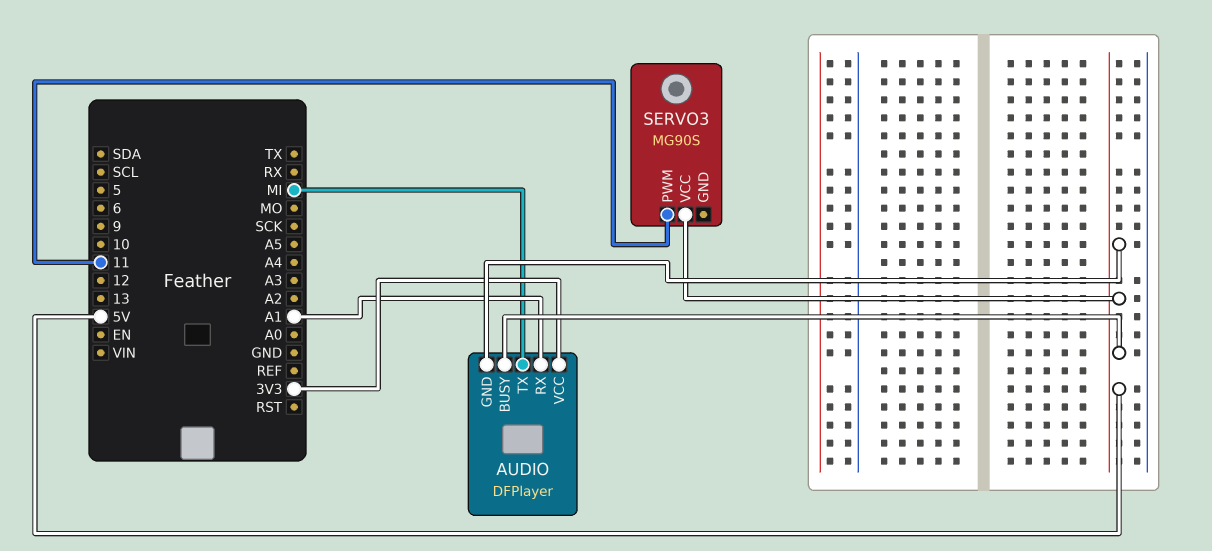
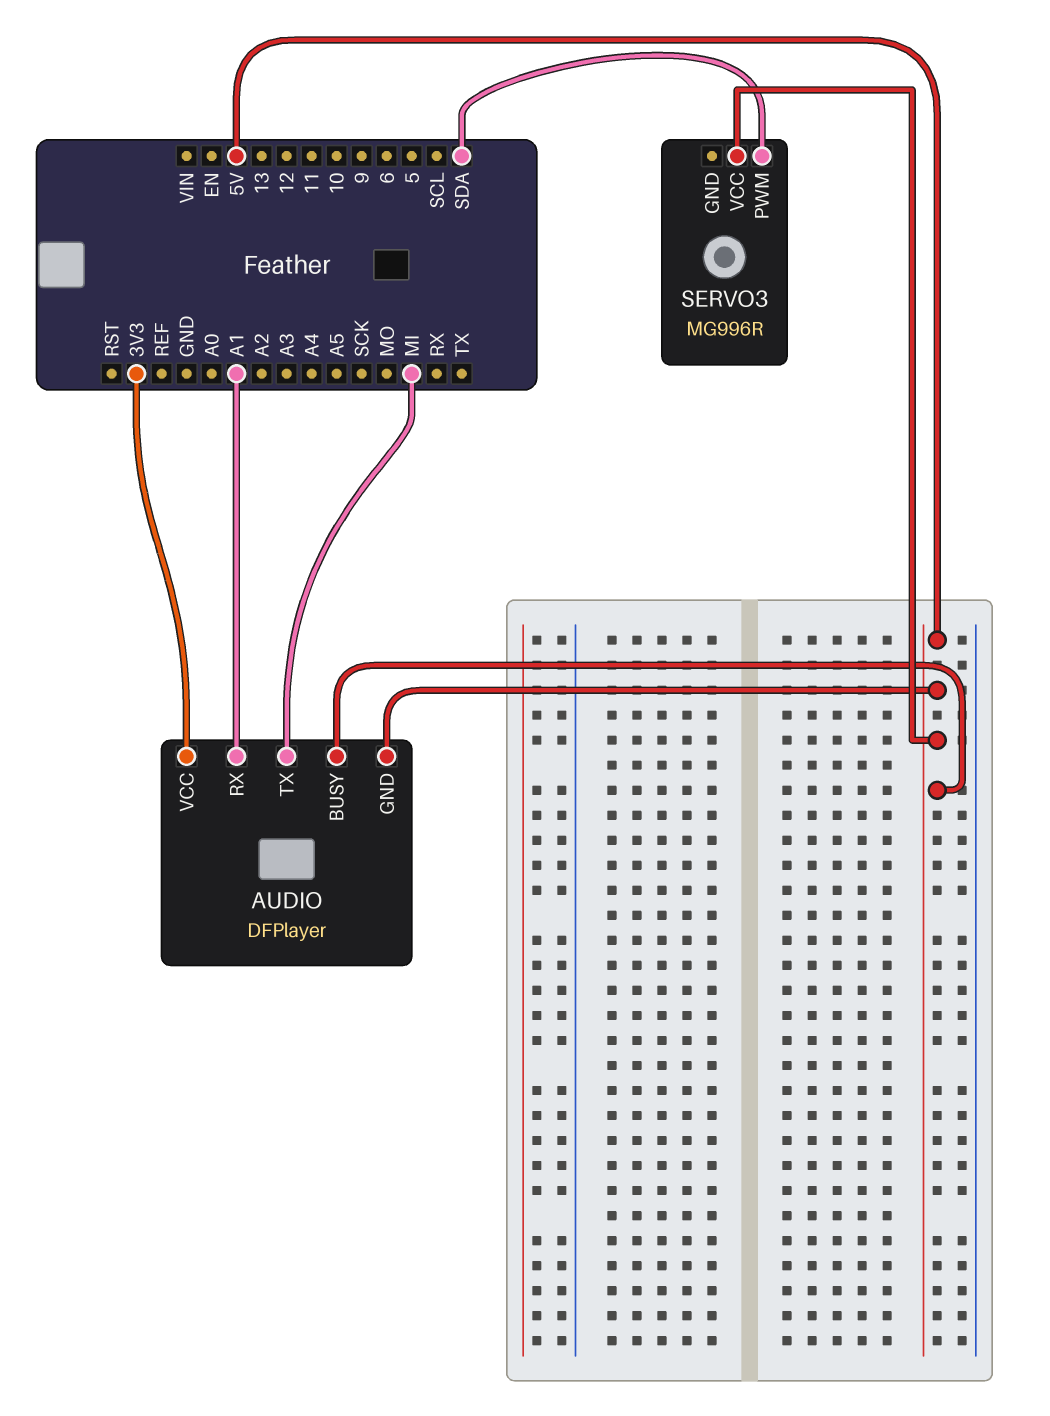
SERVO3: MG90S -> MG996R
SERVO3 pin PWM: 11 -> SDA

